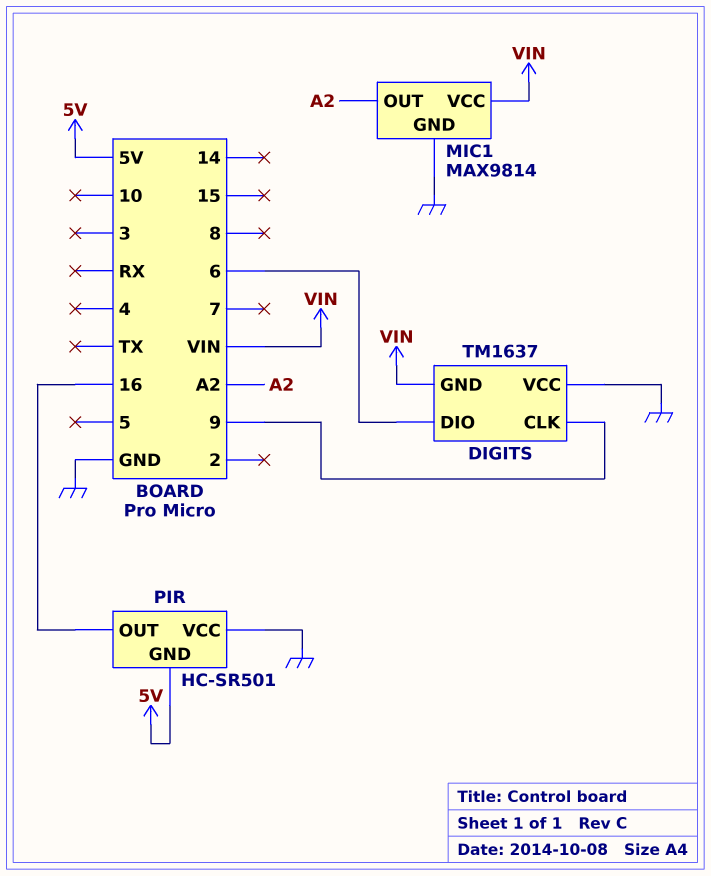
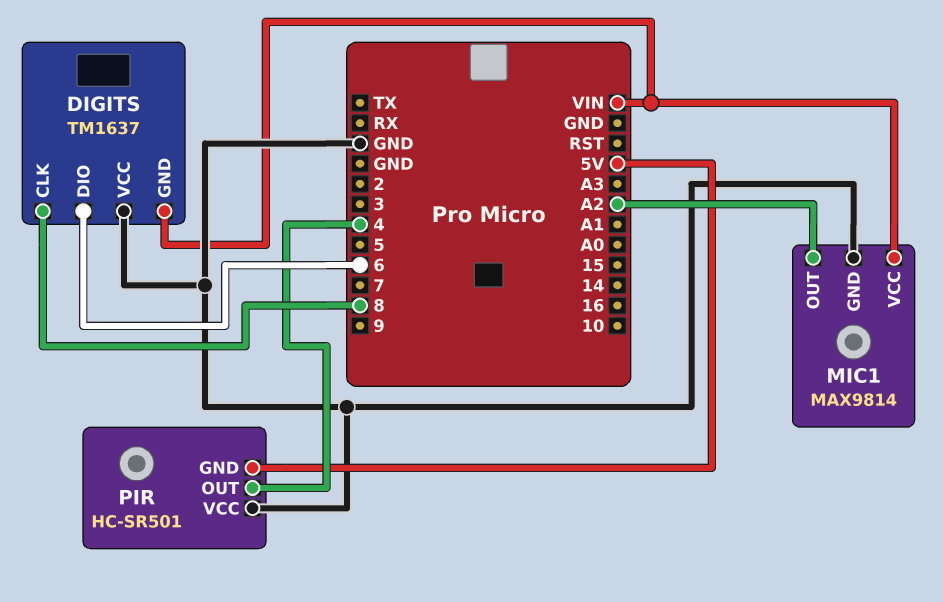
DIGITS pin CLK: 9 -> 8
PIR pin OUT: 16 -> 4

